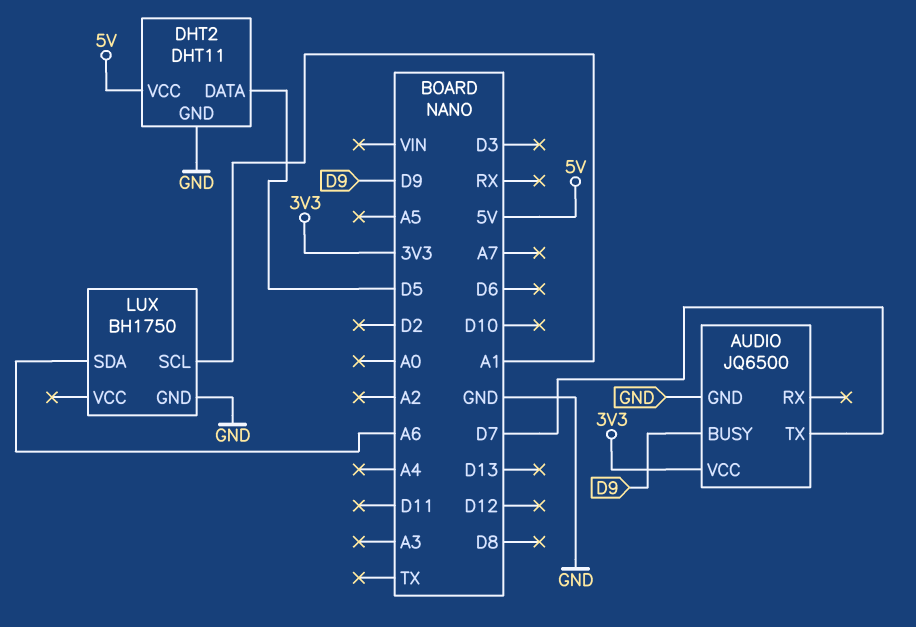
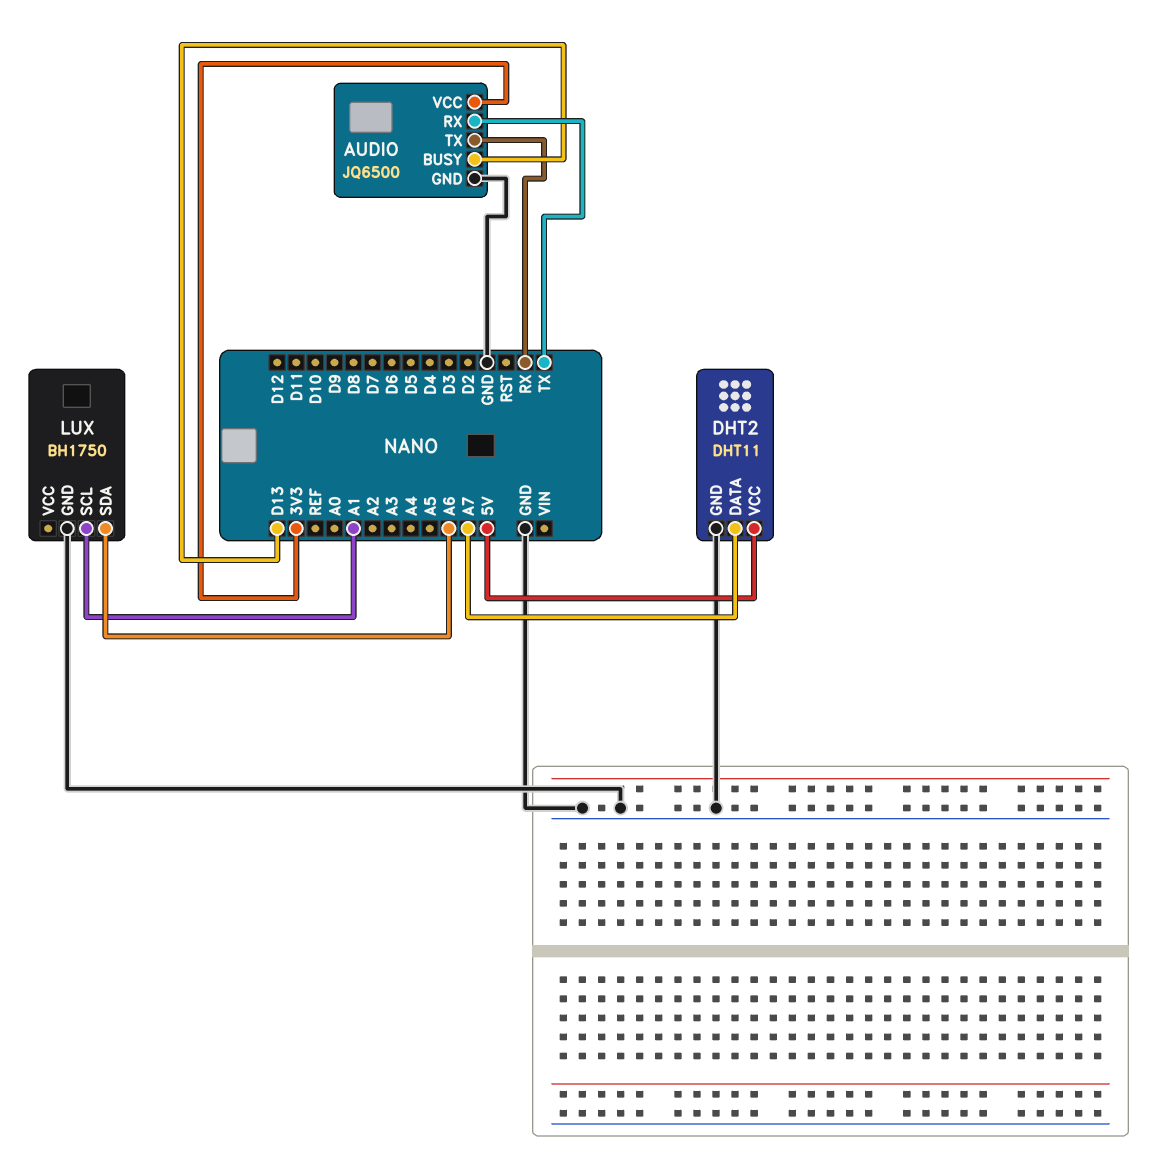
AUDIO pin BUSY: D9 -> D13
AUDIO pin RX: none -> TX
AUDIO pin TX: D7 -> RX
DHT2 pin DATA: D5 -> A7

